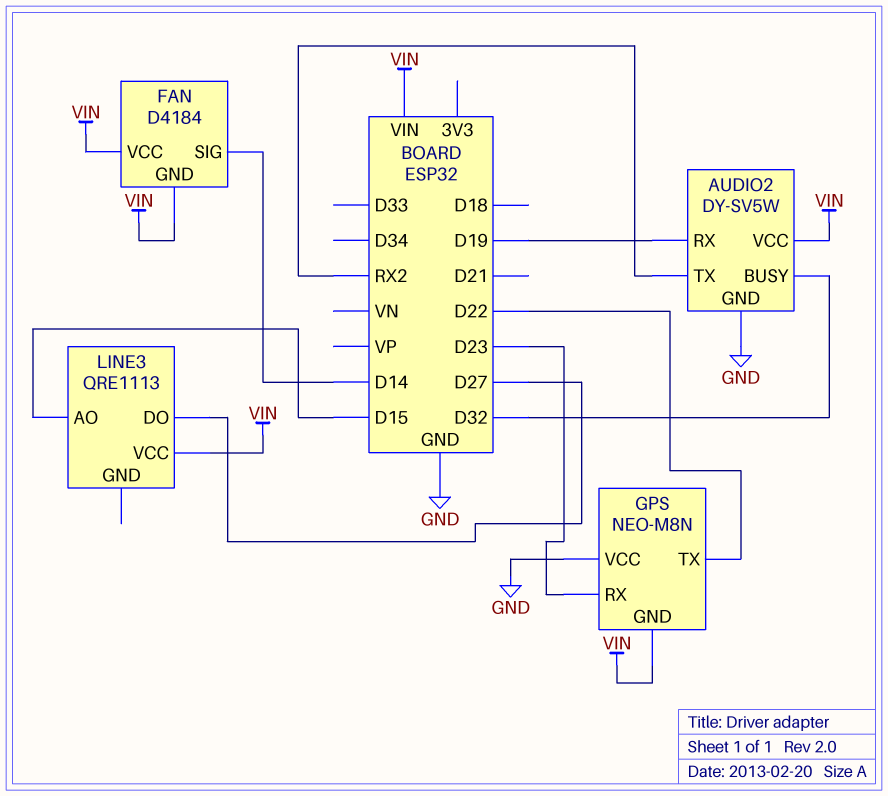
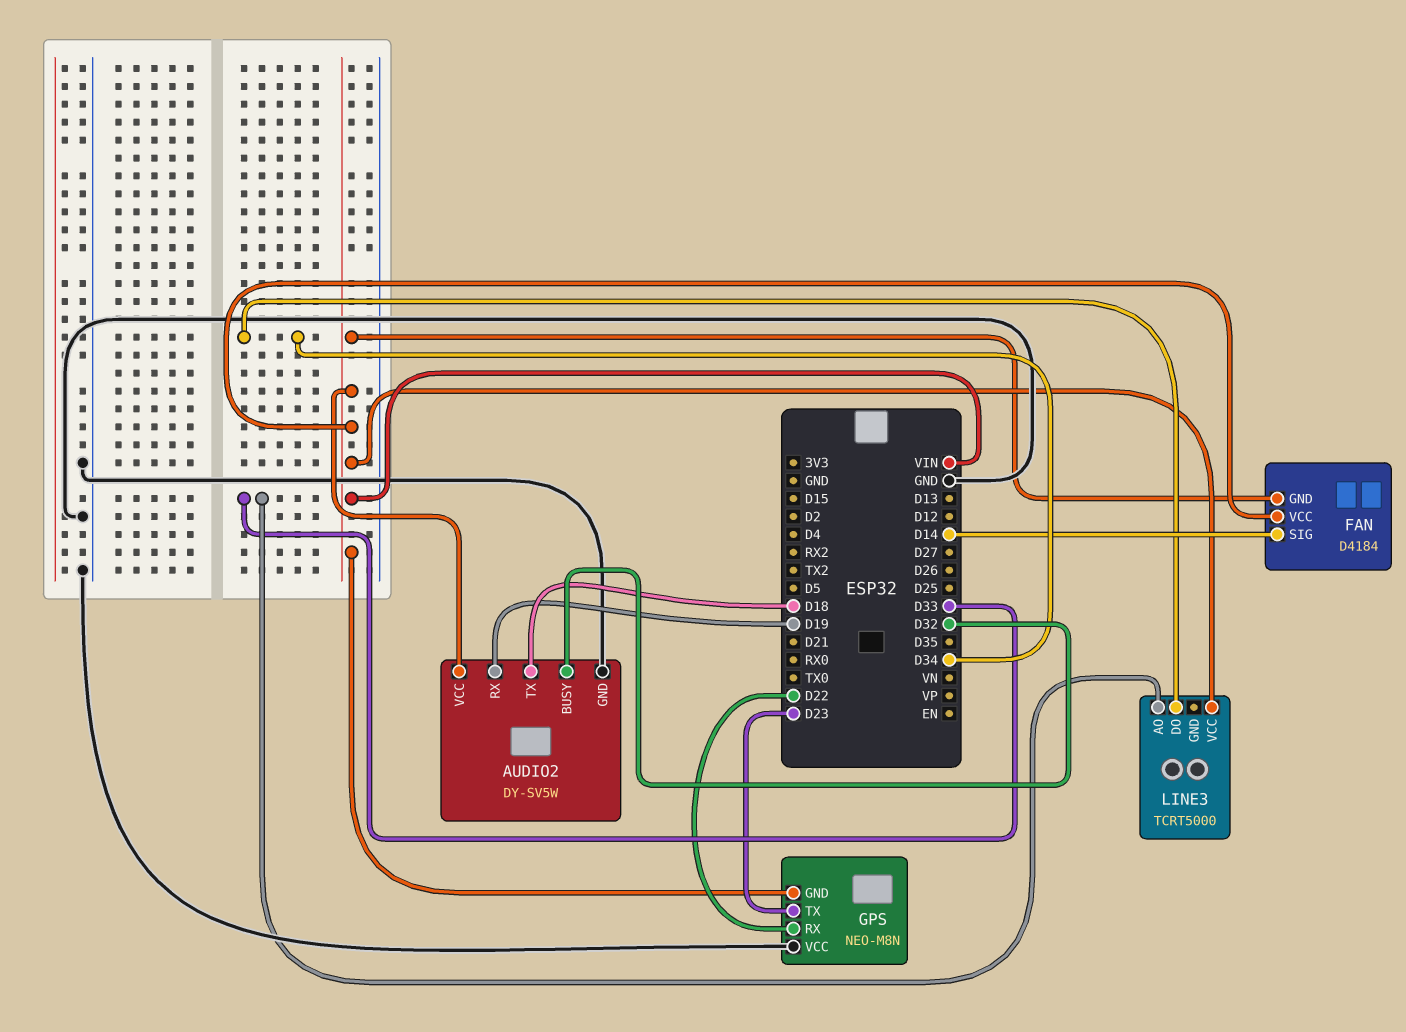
AUDIO2 pin TX: RX2 -> D18
GPS pin RX: D23 -> D22
GPS pin TX: D22 -> D23
LINE3: QRE1113 -> TCRT5000
LINE3 pin AO: D15 -> D33
LINE3 pin DO: D27 -> D34

